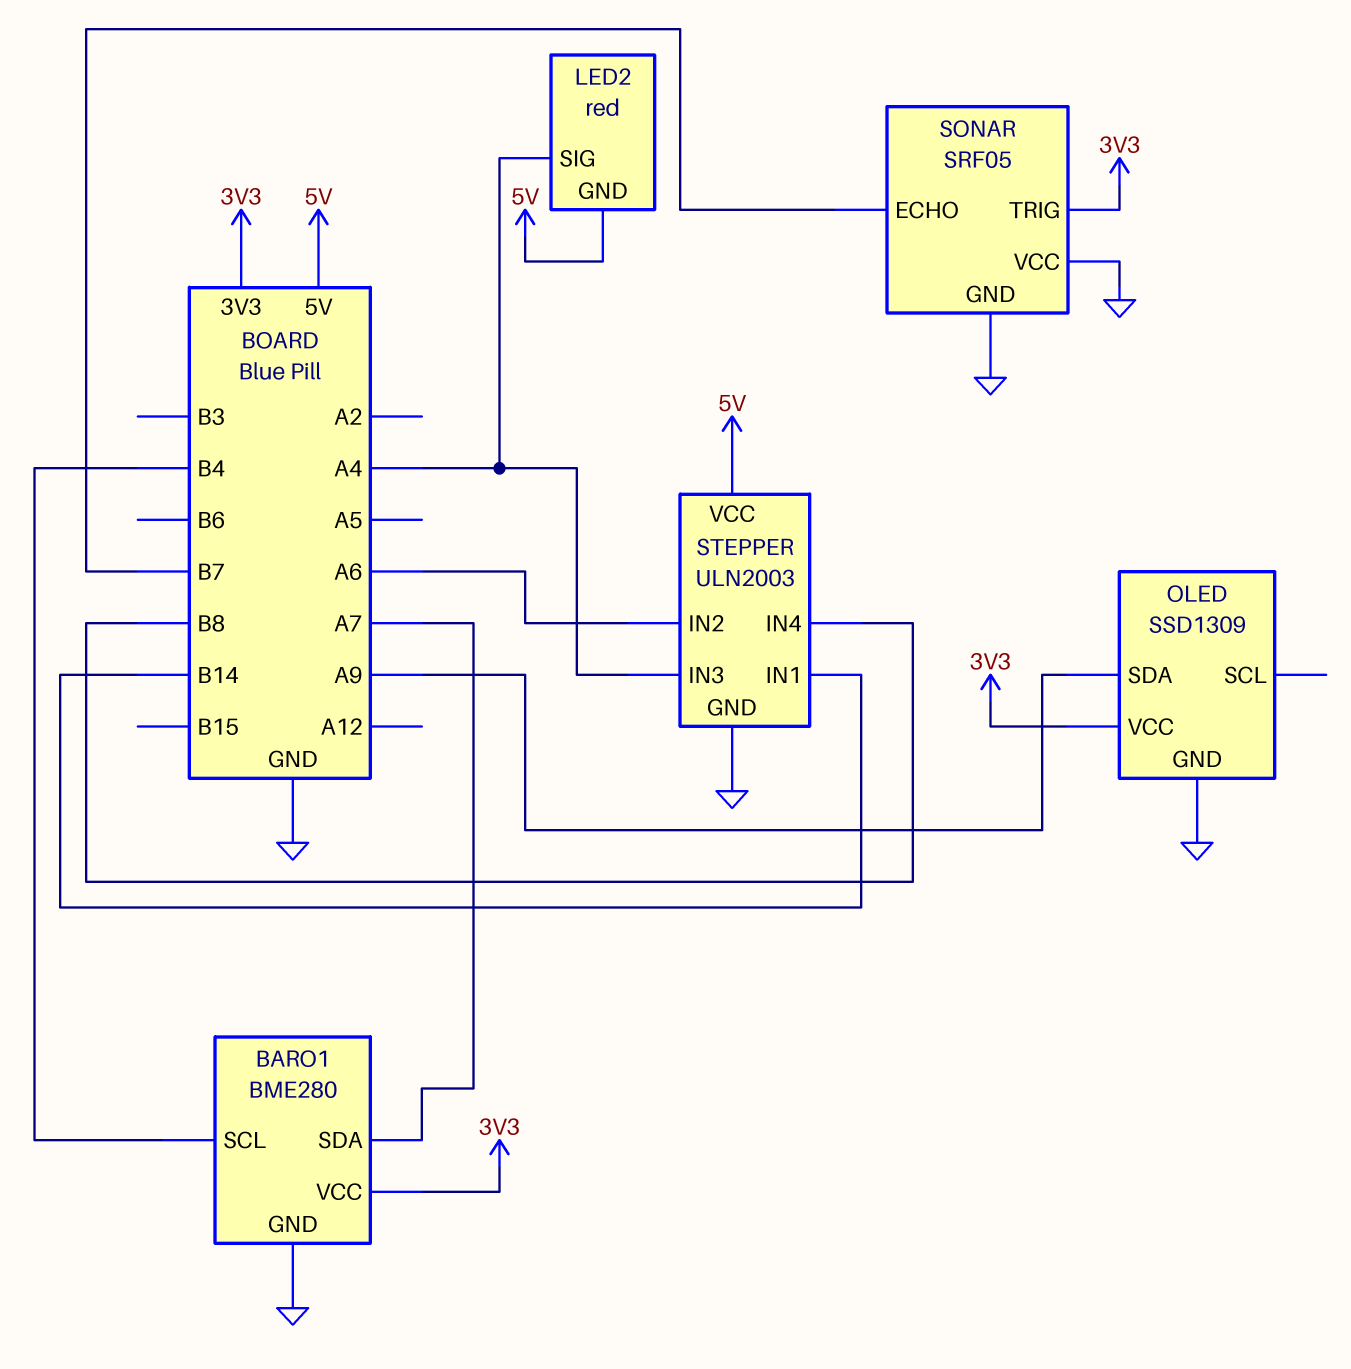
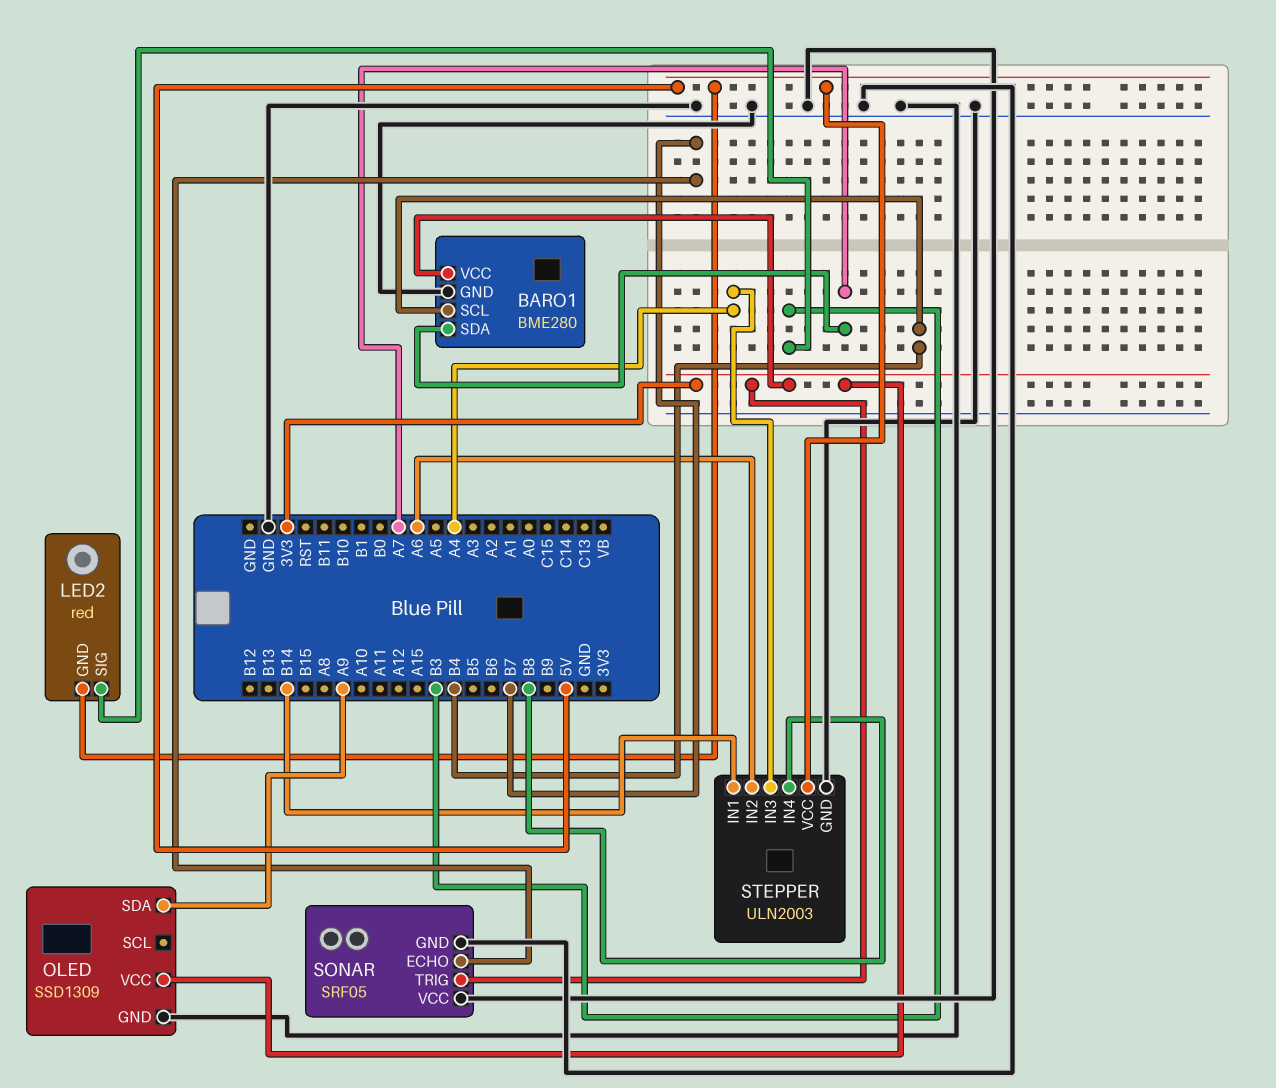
LED2 pin SIG: A4 -> B3

